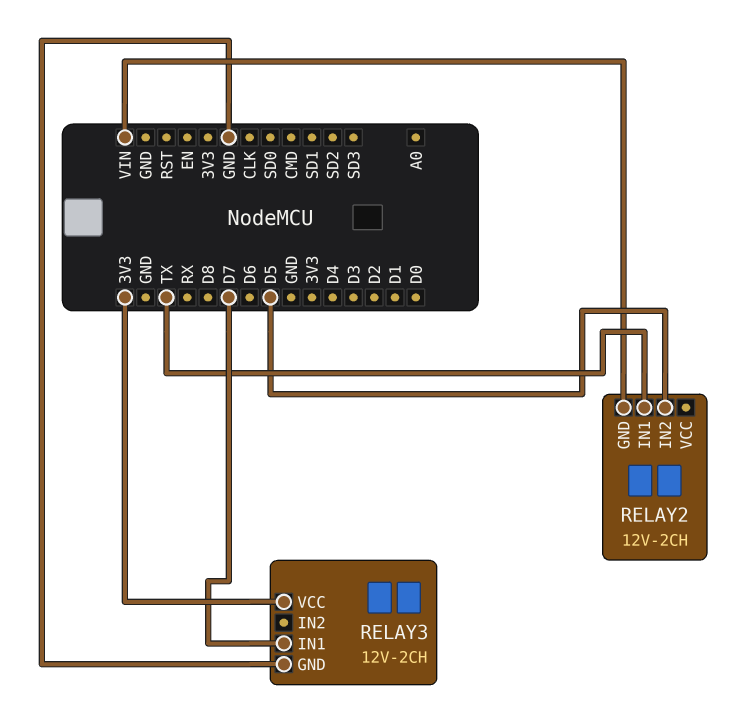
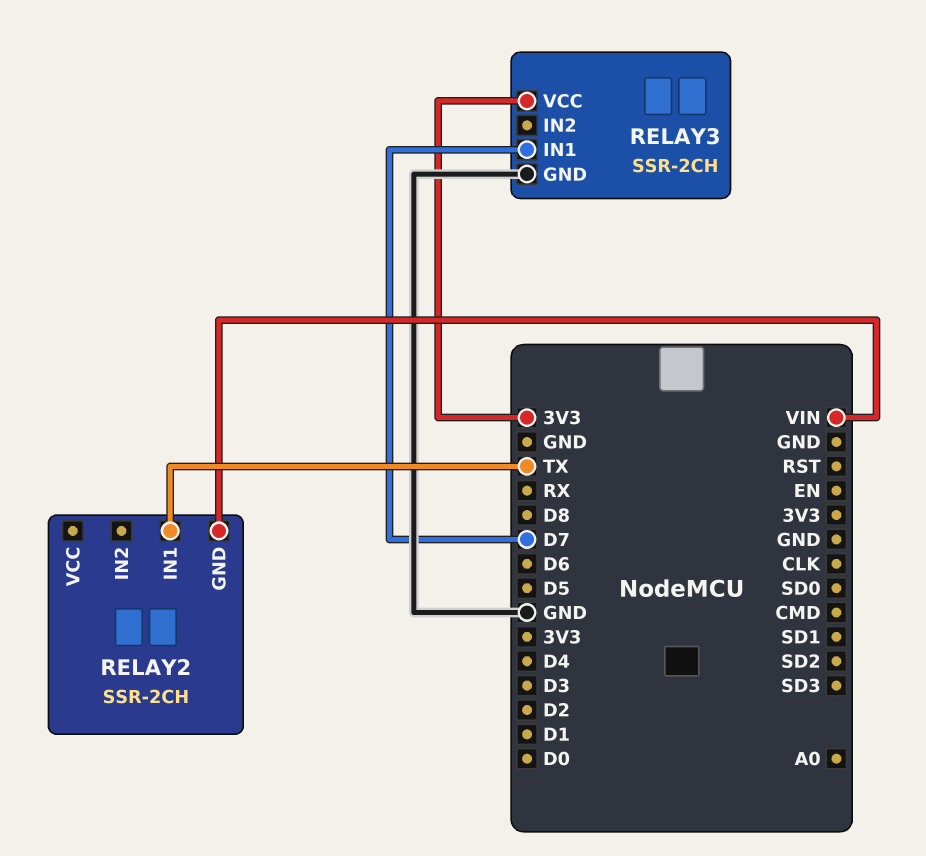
RELAY2: 12V-2CH -> SSR-2CH
RELAY2 pin IN2: D5 -> none
RELAY3: 12V-2CH -> SSR-2CH

